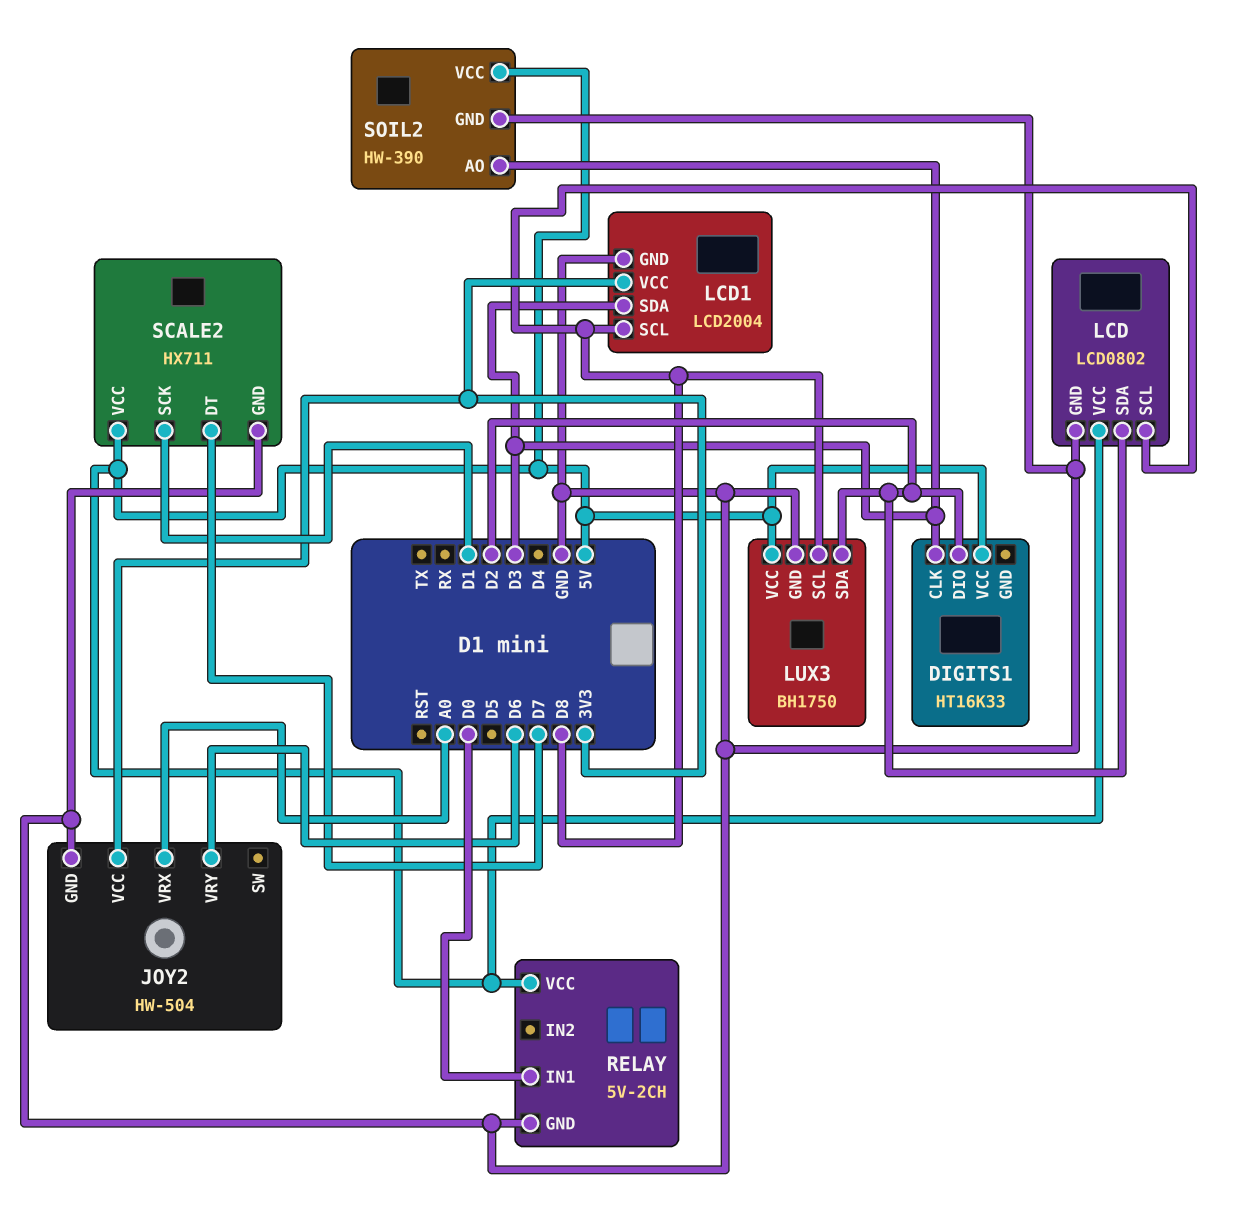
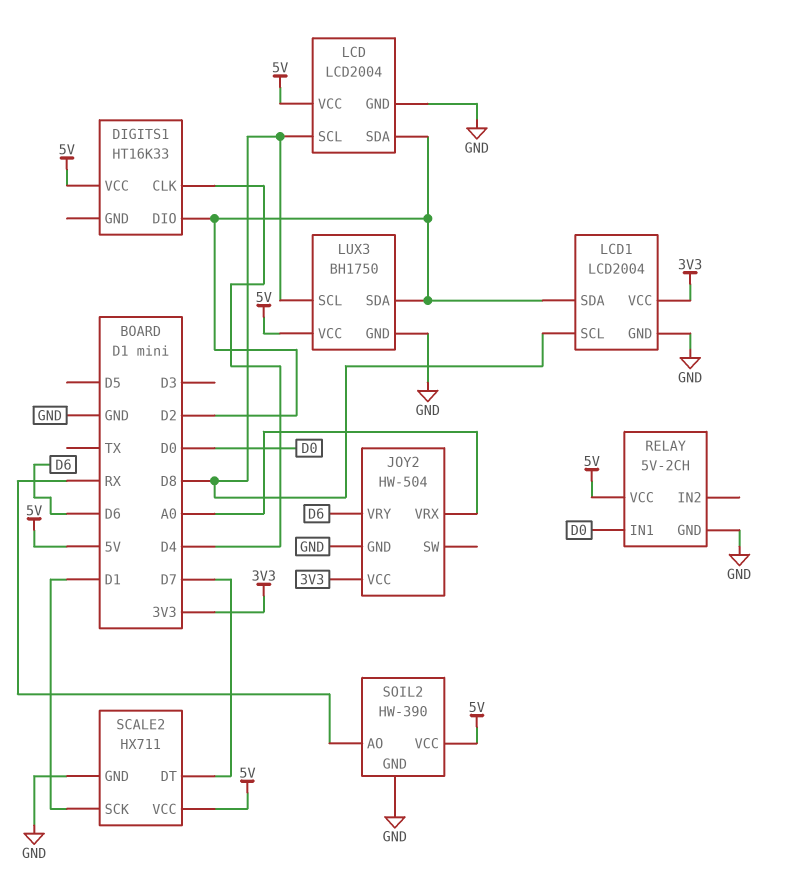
DIGITS1 pin CLK: D3 -> D4
LCD: LCD0802 -> LCD2004
LCD1 pin SDA: D3 -> D2
SOIL2 pin AO: D3 -> RX

